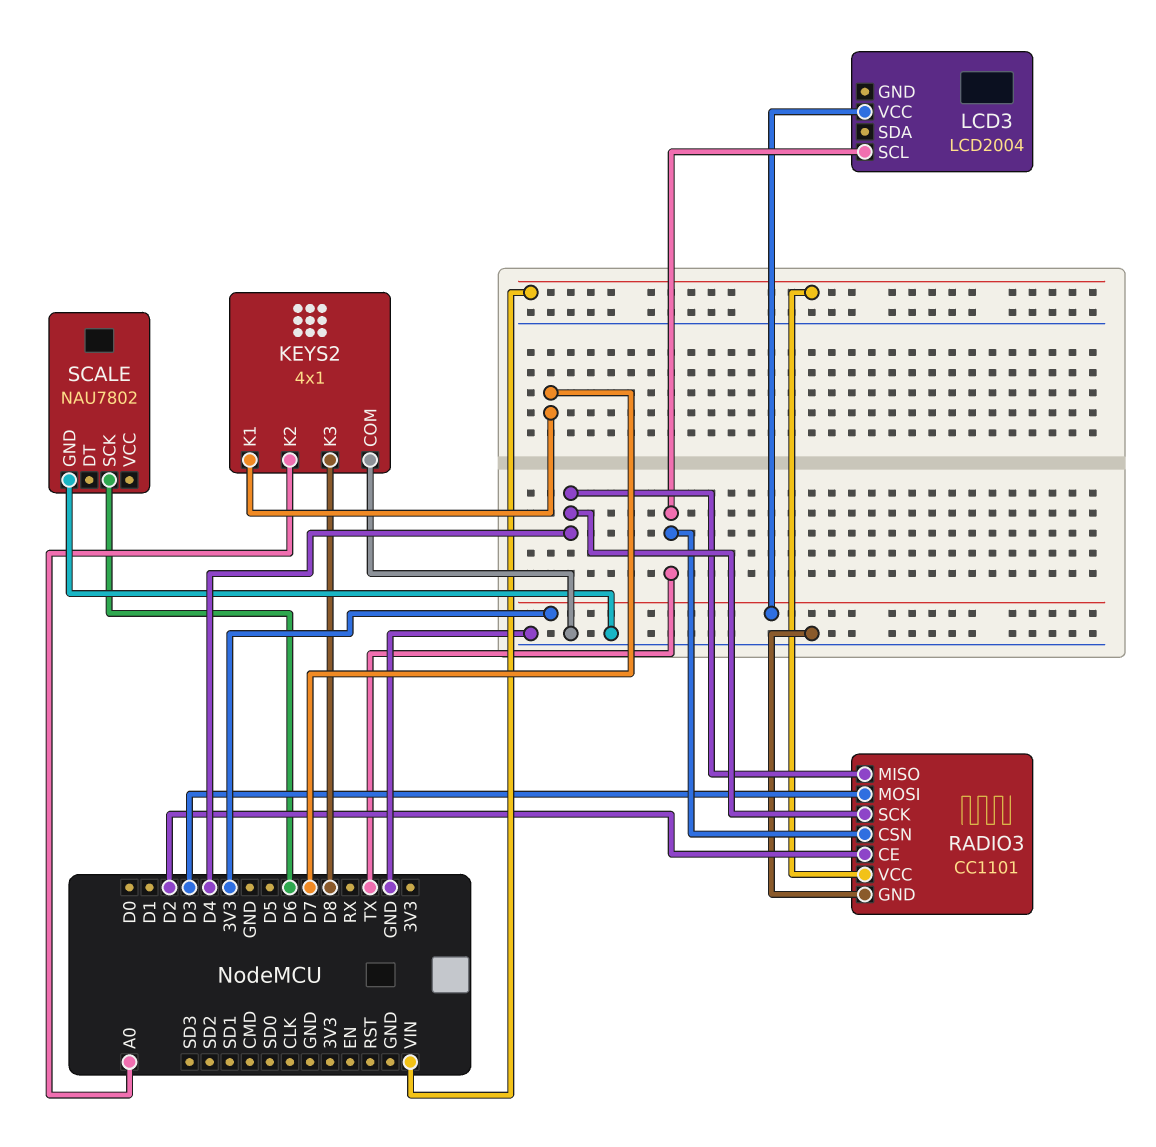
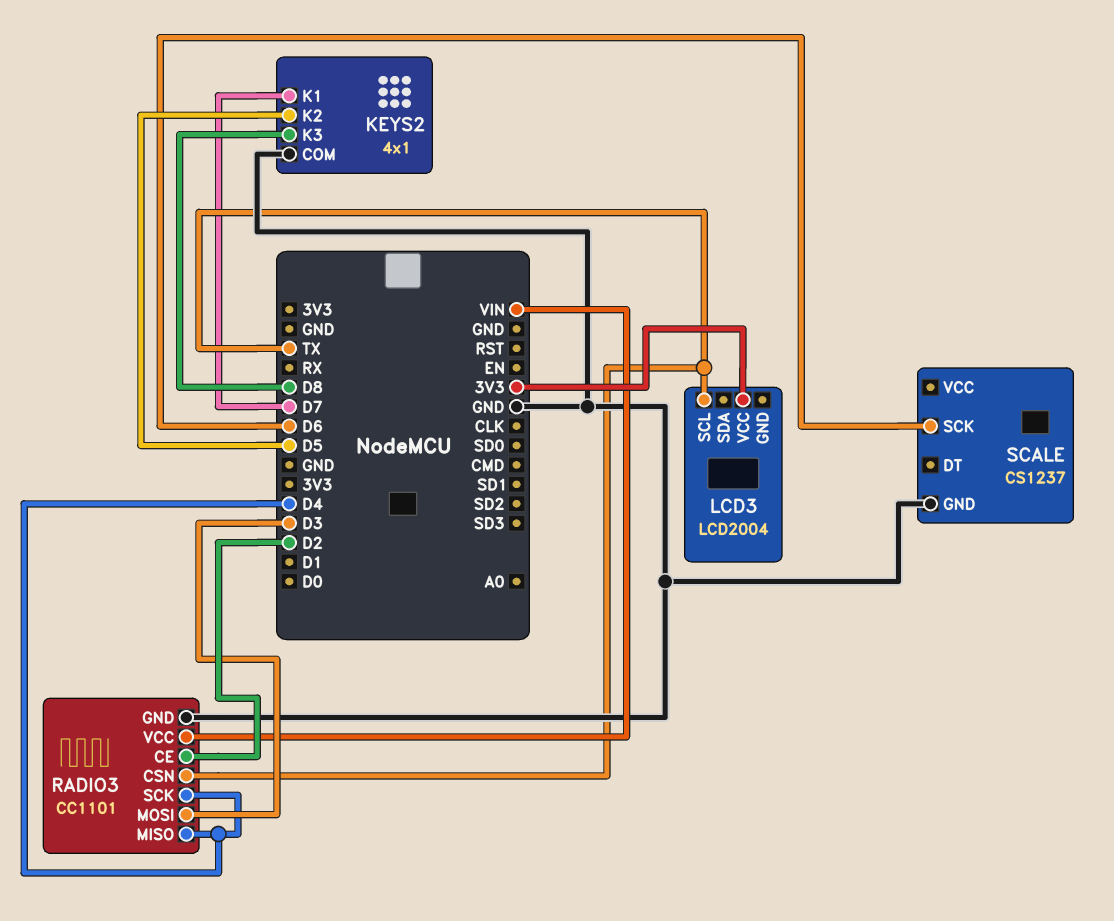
KEYS2 pin K2: A0 -> D5
SCALE: NAU7802 -> CS1237

